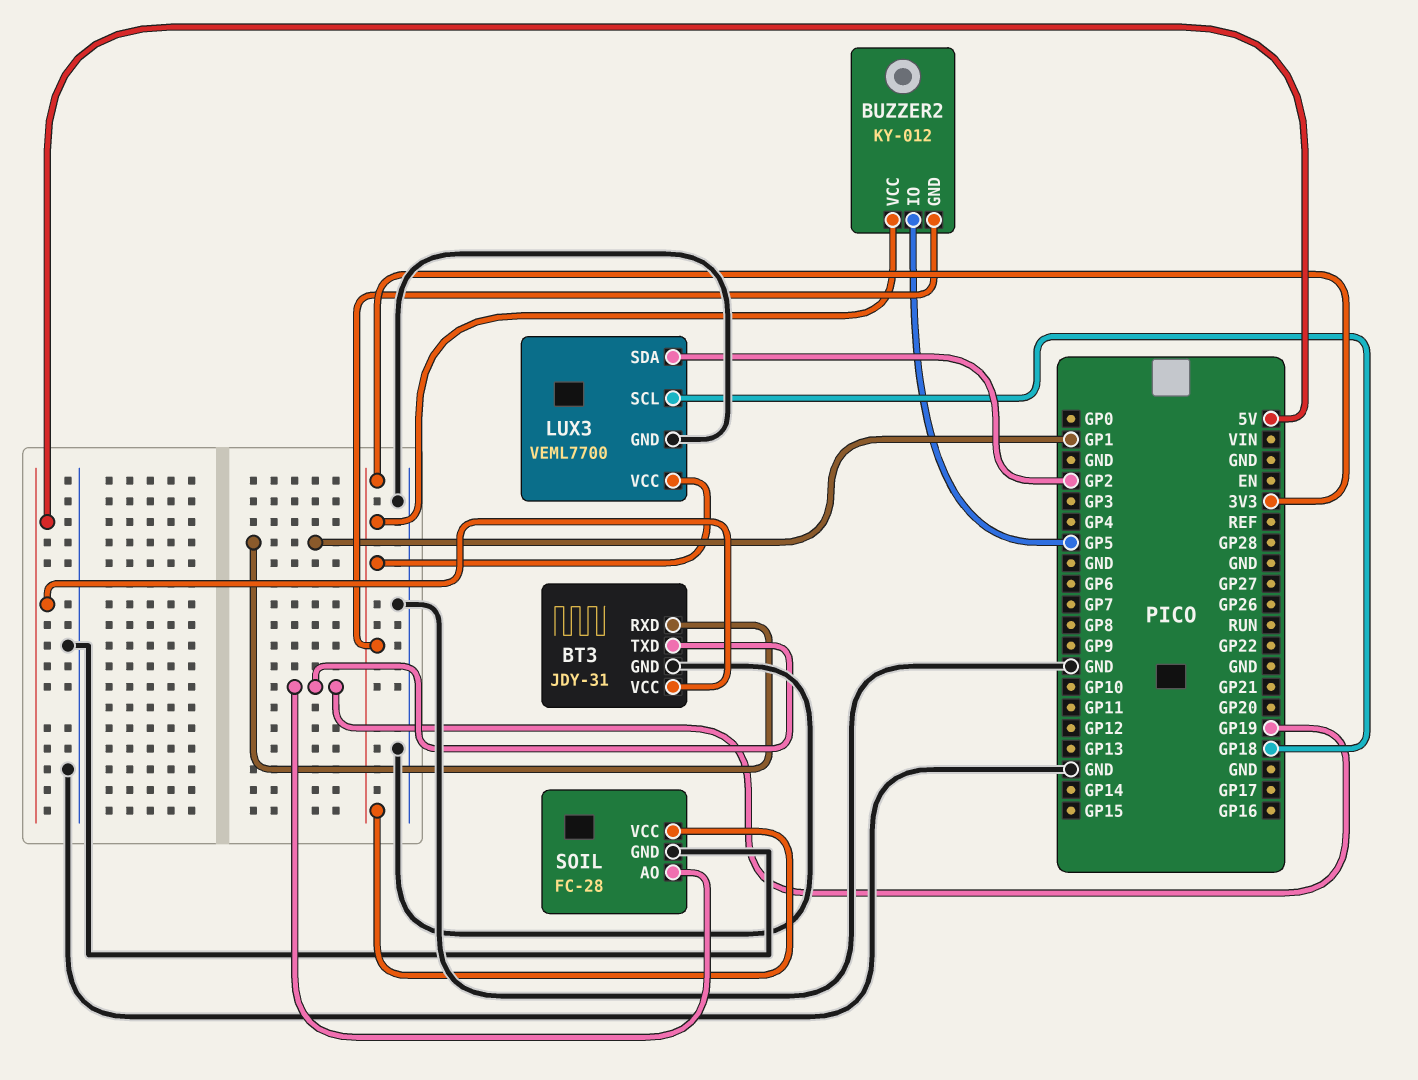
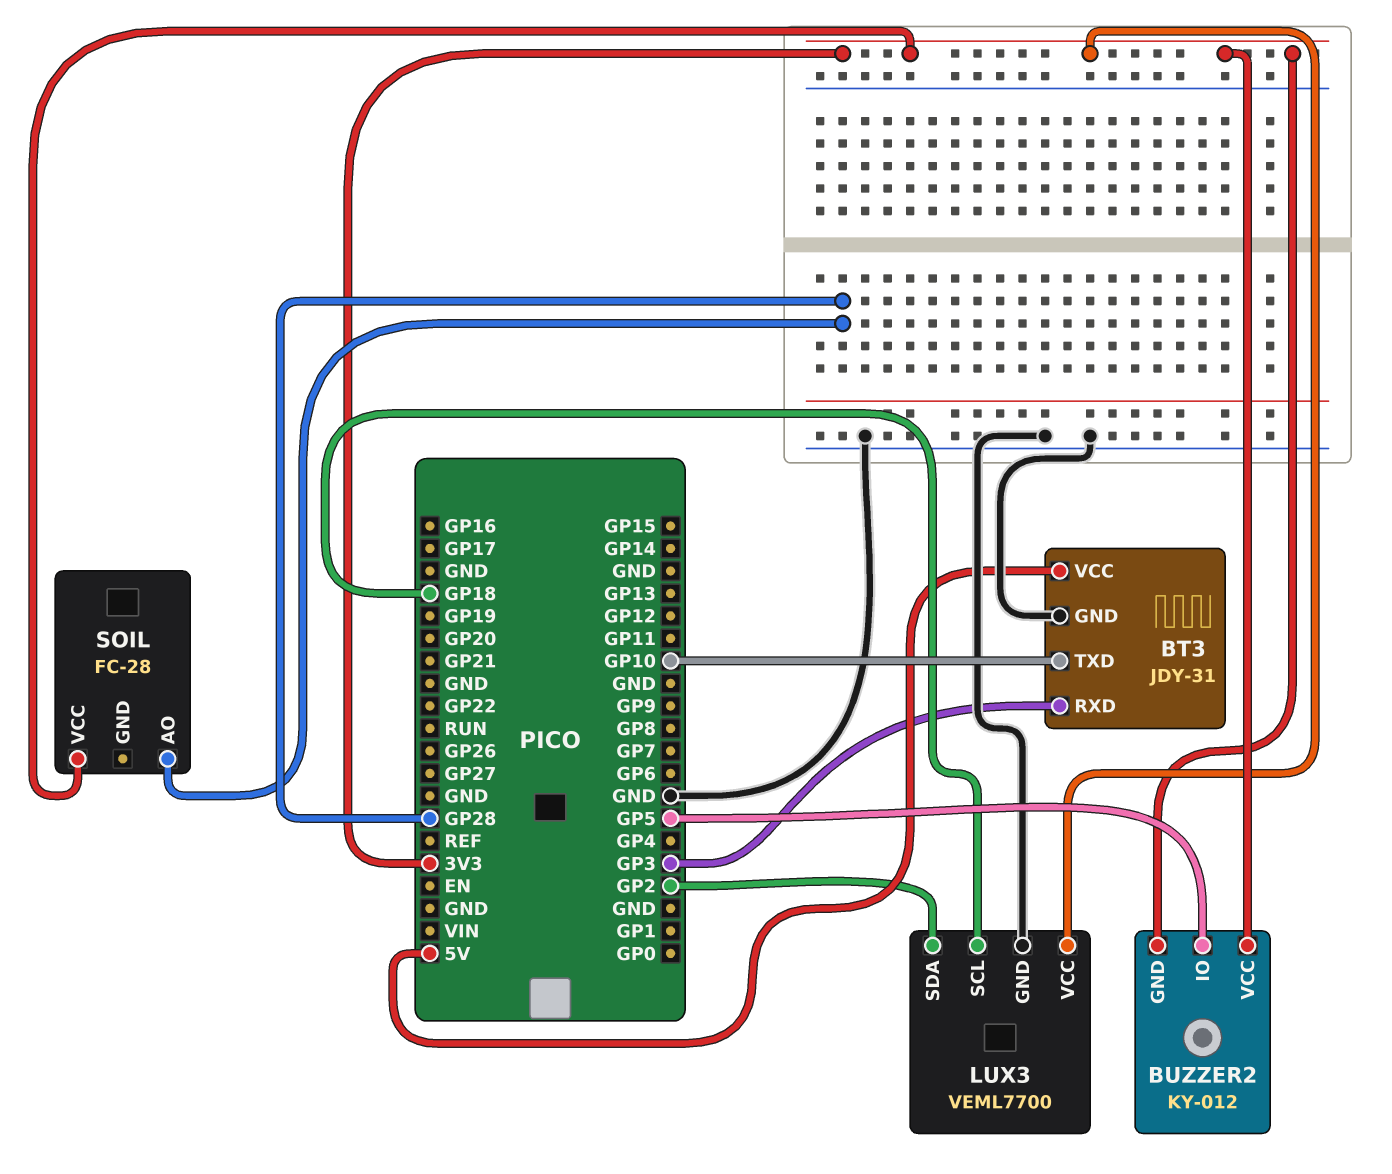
BT3 pin RXD: GP1 -> GP3
BT3 pin TXD: GP19 -> GP10
SOIL pin AO: GP19 -> GP28
SOIL pin GND: GND -> none

